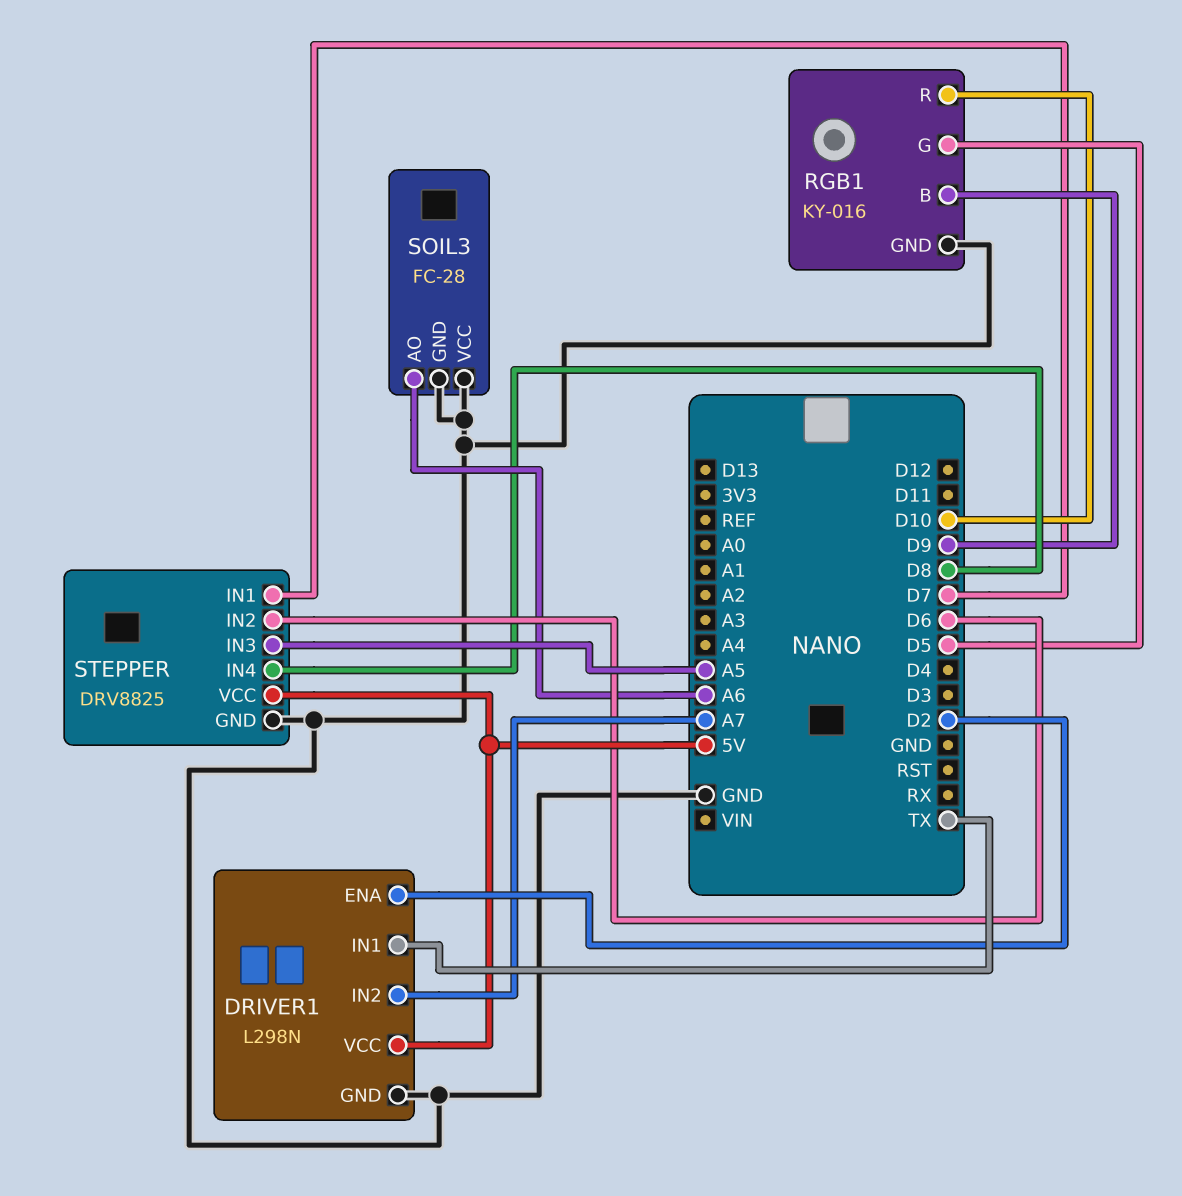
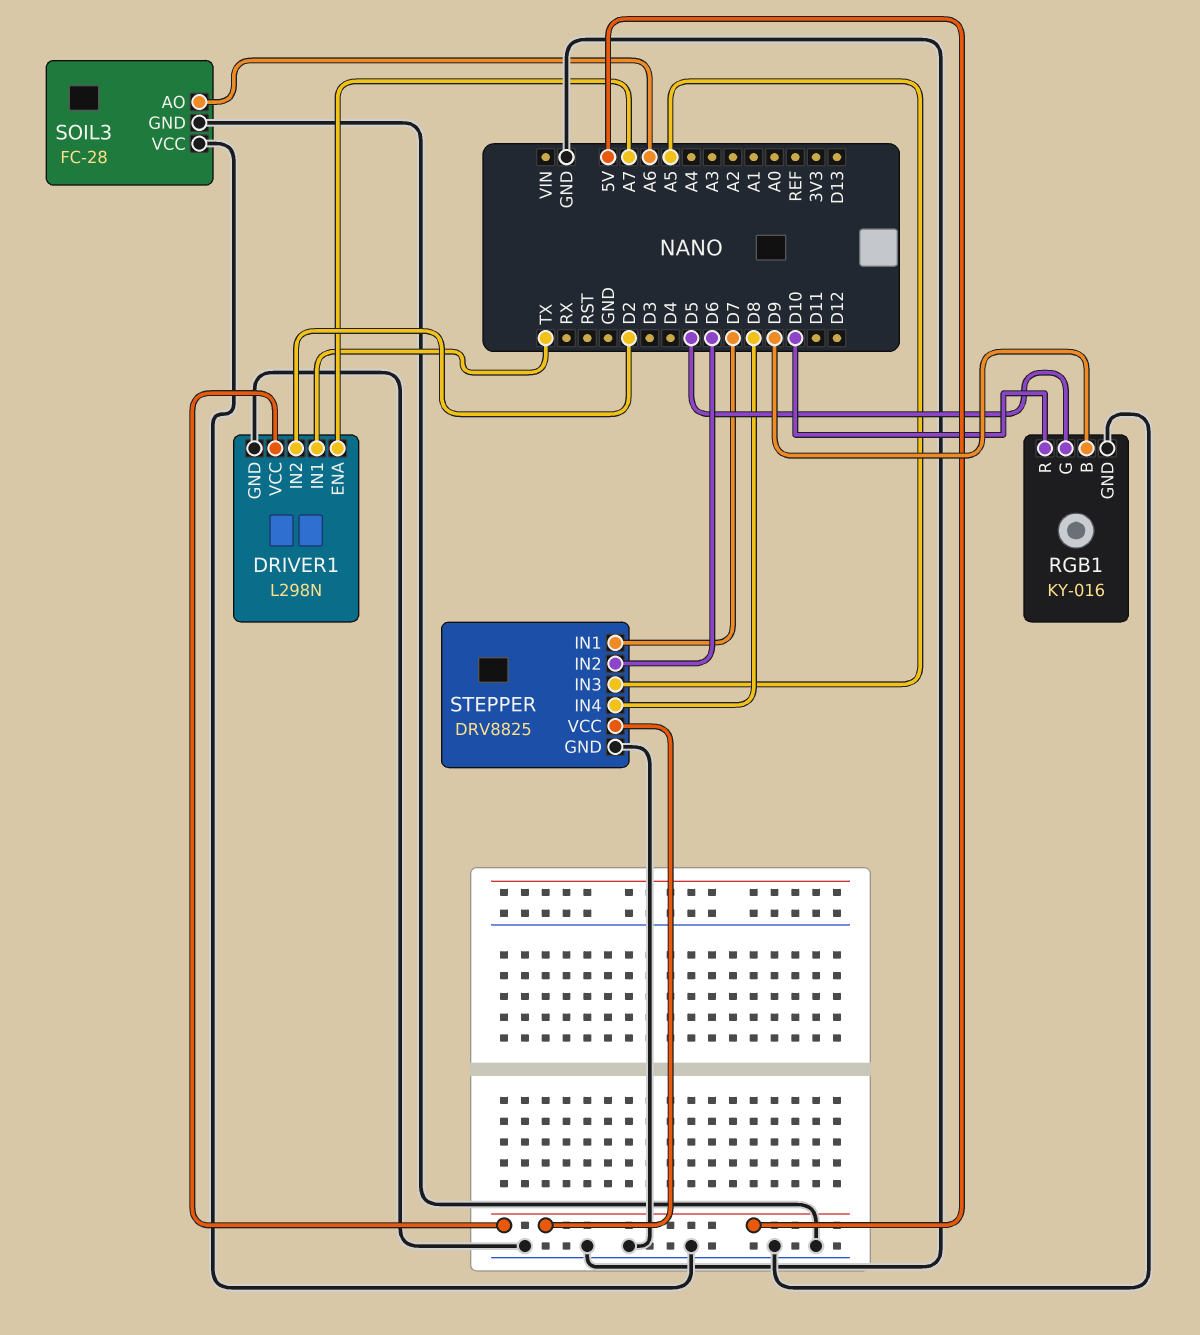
DRIVER1 pin ENA: D2 -> A7
DRIVER1 pin IN2: A7 -> D2

